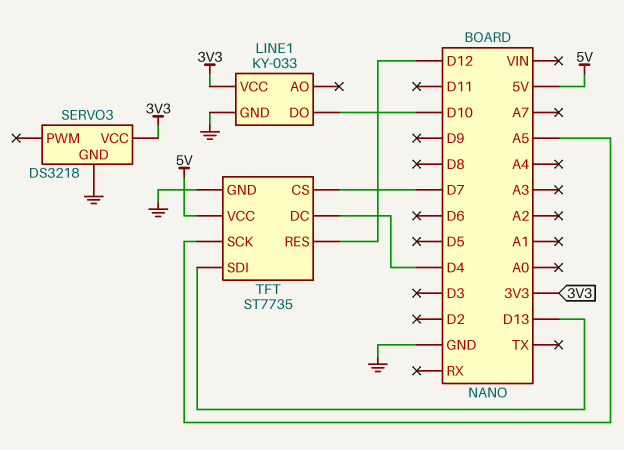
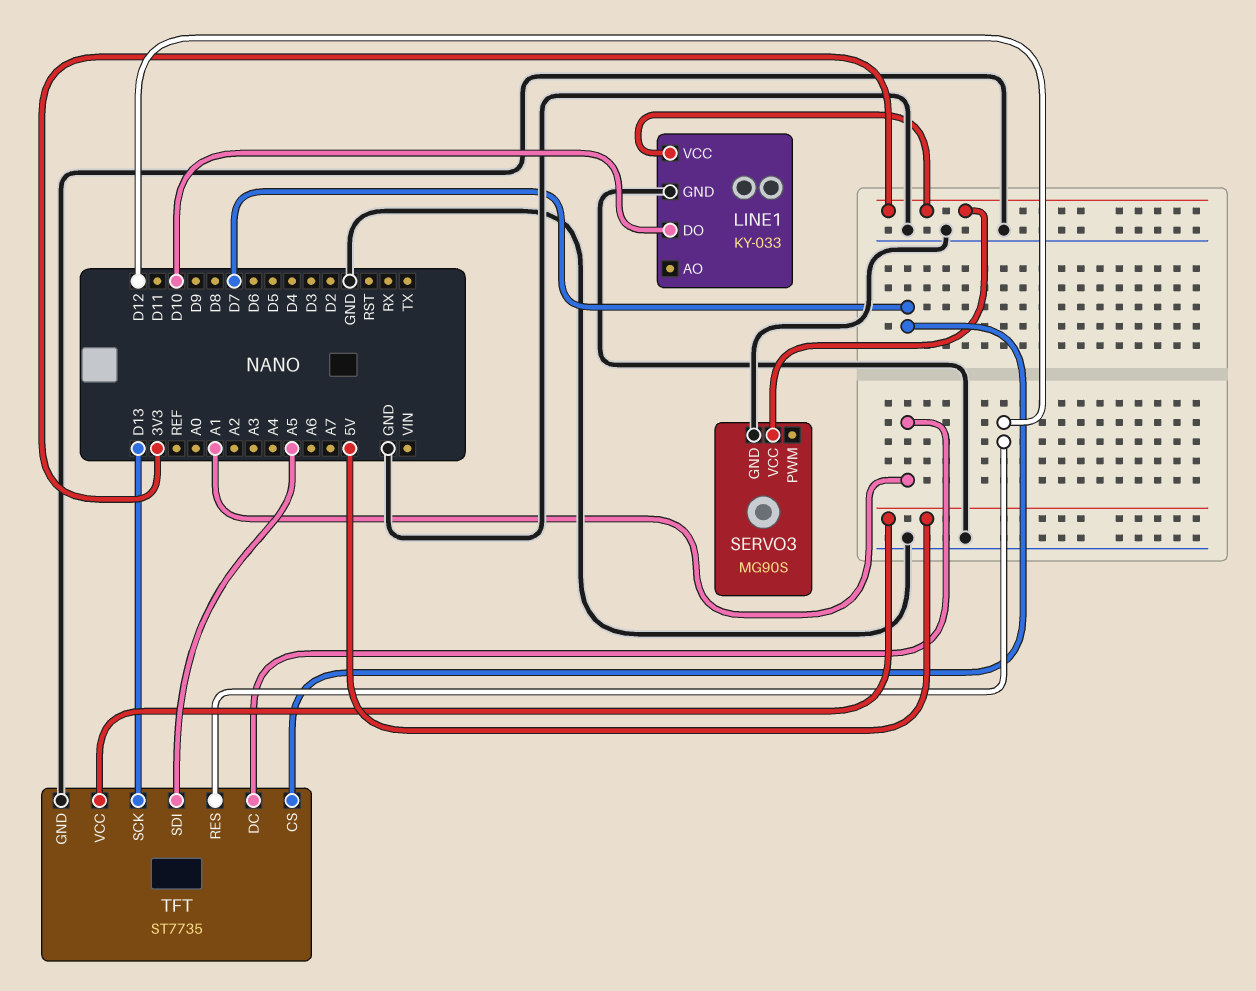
SERVO3: DS3218 -> MG90S
TFT pin DC: D4 -> A1
TFT pin SCK: A5 -> D13
TFT pin SDI: D13 -> A5

